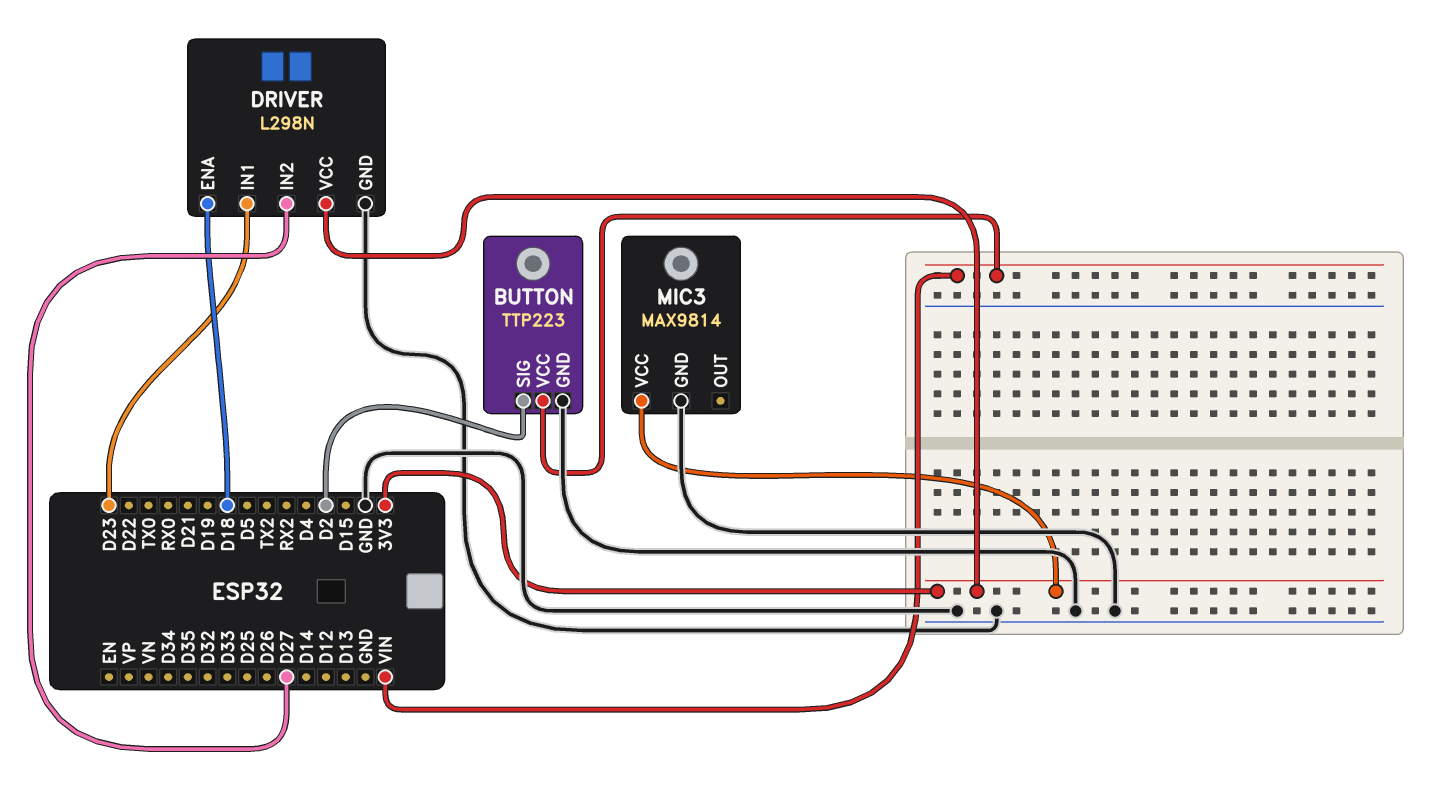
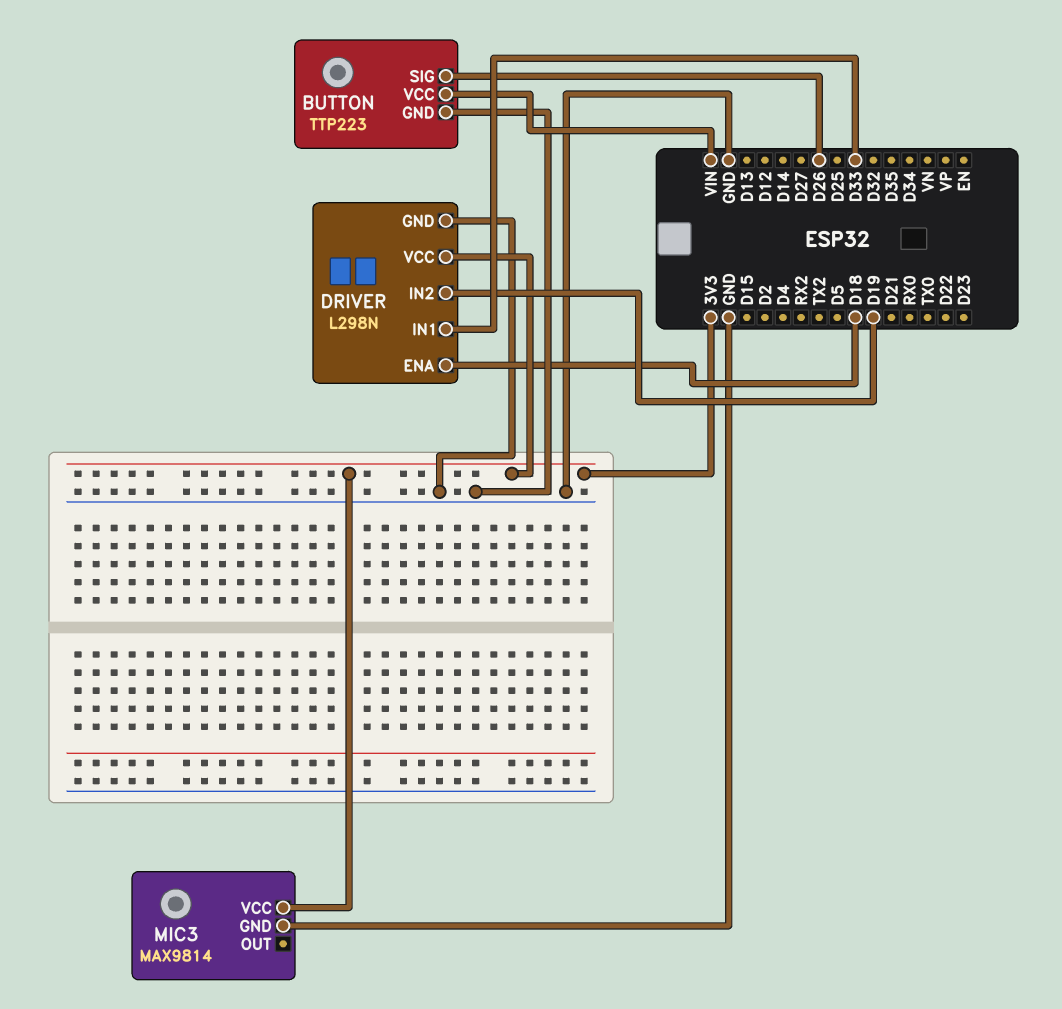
BUTTON pin SIG: D2 -> D26
DRIVER pin IN1: D23 -> D33
DRIVER pin IN2: D27 -> D19

